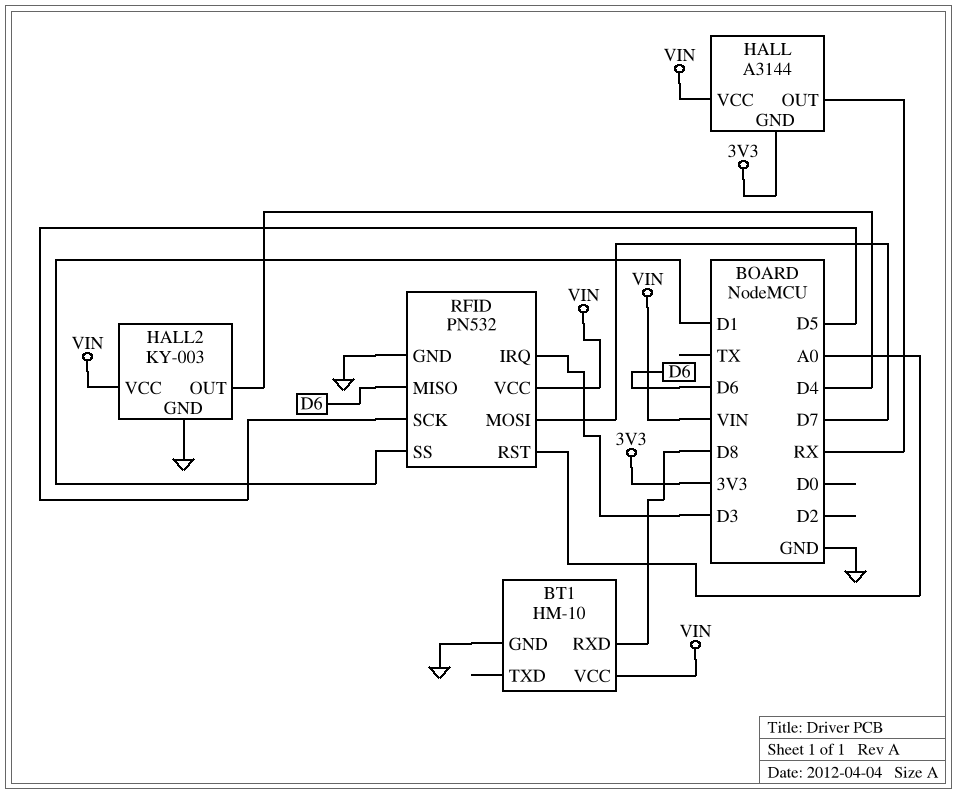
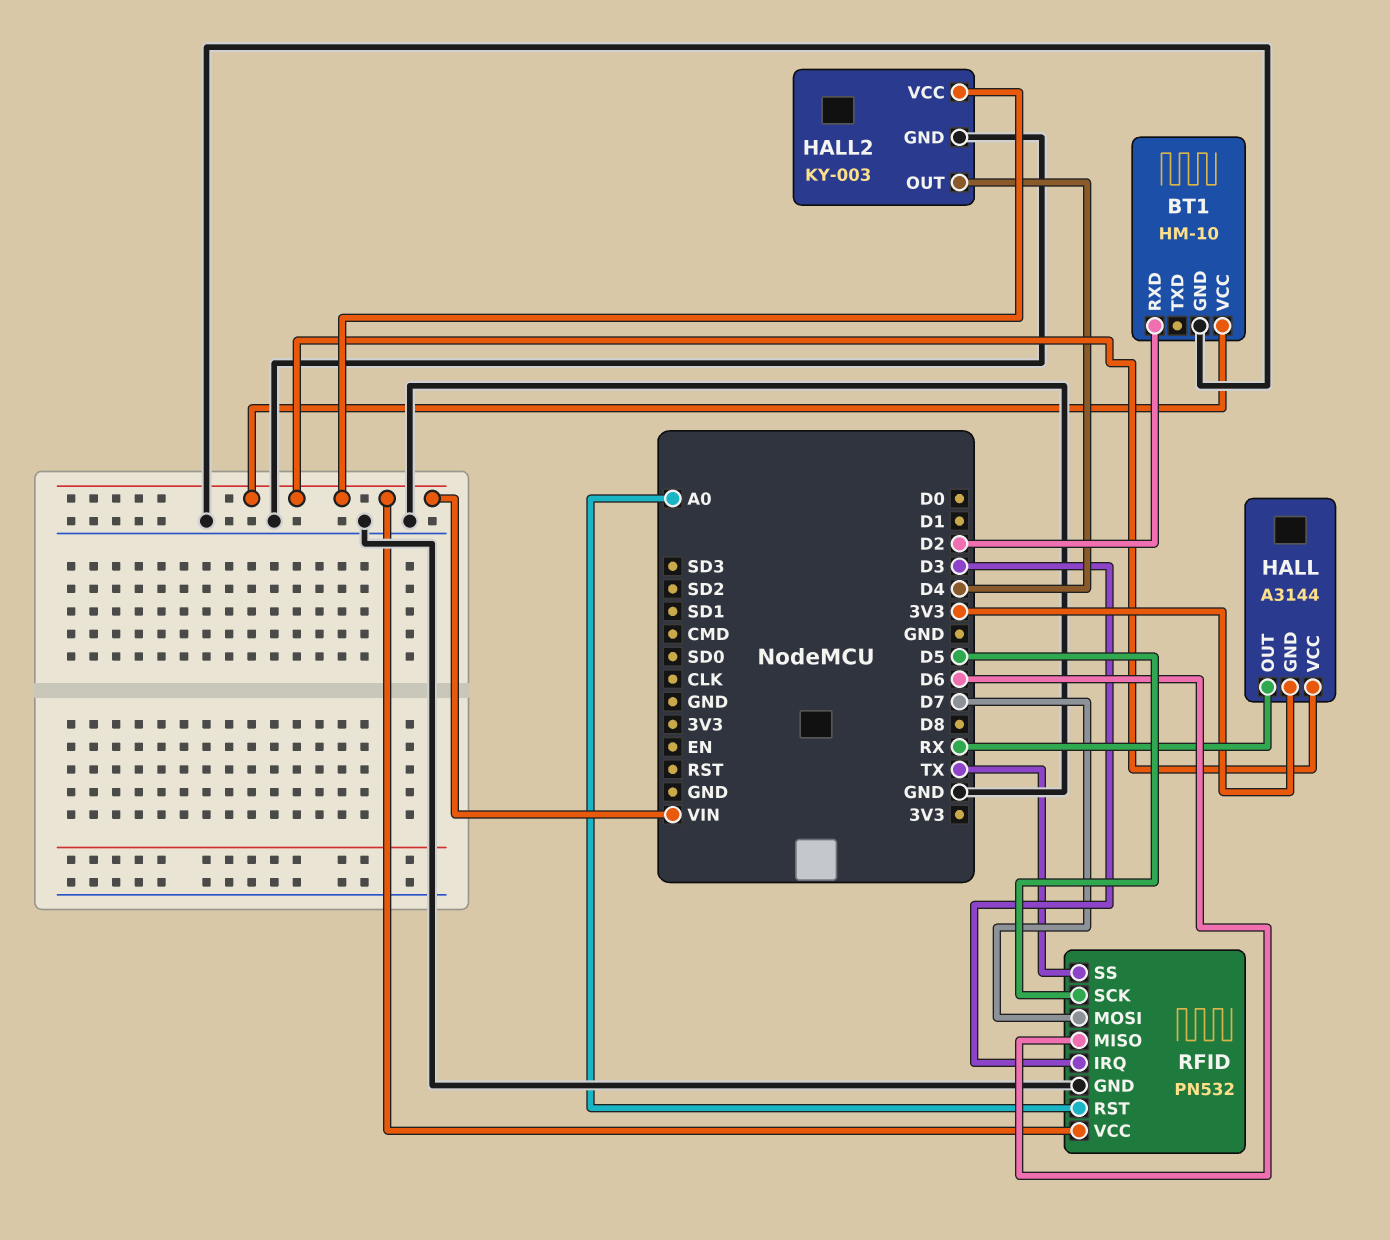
BT1 pin RXD: D8 -> D2
RFID pin SS: D1 -> TX

